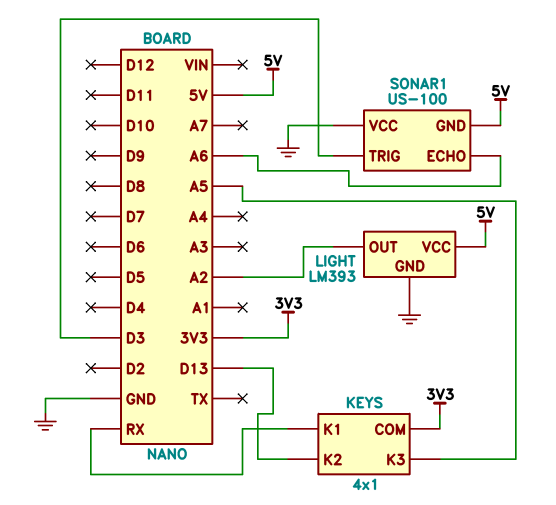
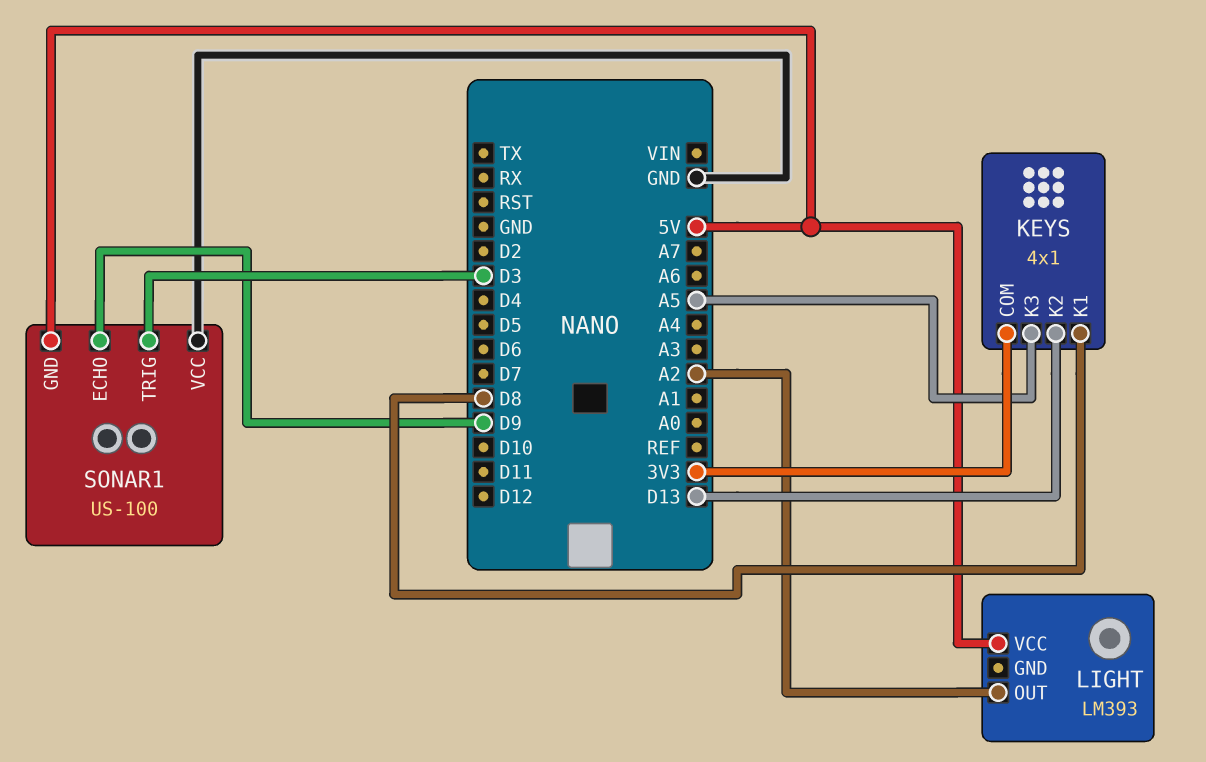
KEYS pin K1: RX -> D8
LIGHT pin GND: GND -> none
SONAR1 pin ECHO: A6 -> D9

